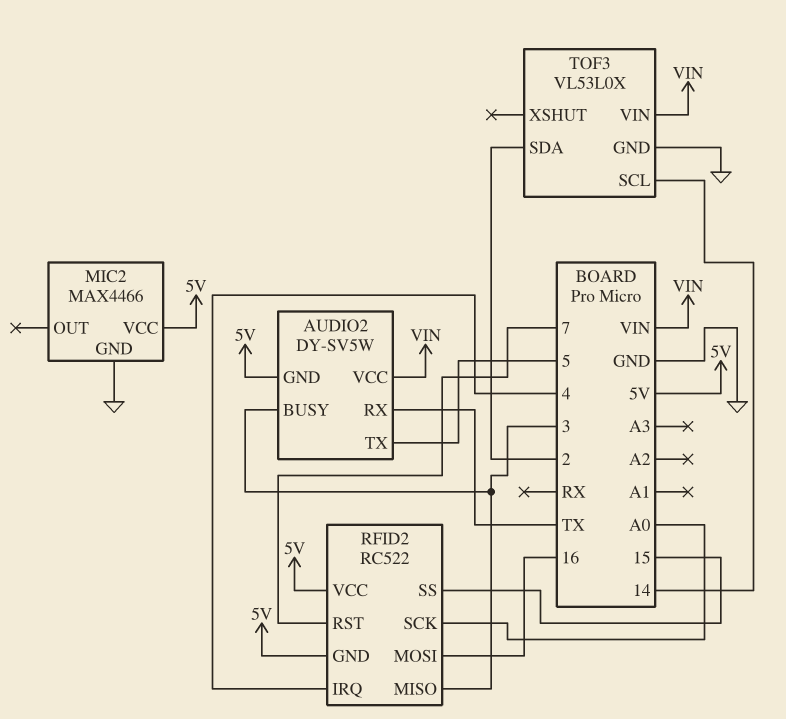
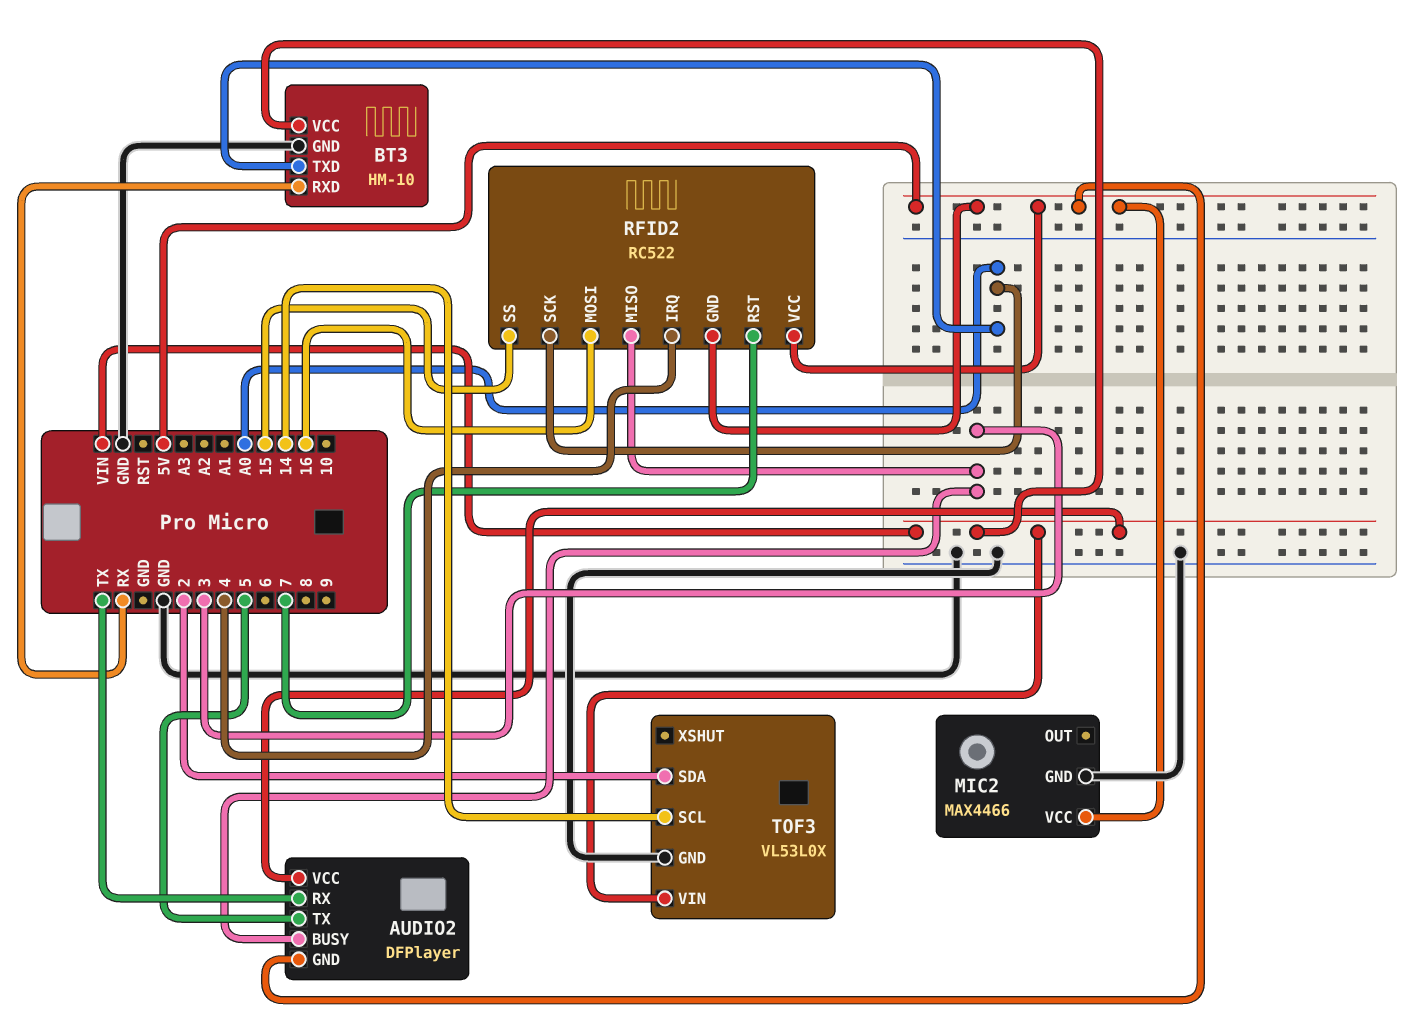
AUDIO2: DY-SV5W -> DFPlayer
BT3: none -> HM-10
BT3 pin GND: none -> GND
BT3 pin RXD: none -> RX
BT3 pin TXD: none -> A0
BT3 pin VCC: none -> VIN

